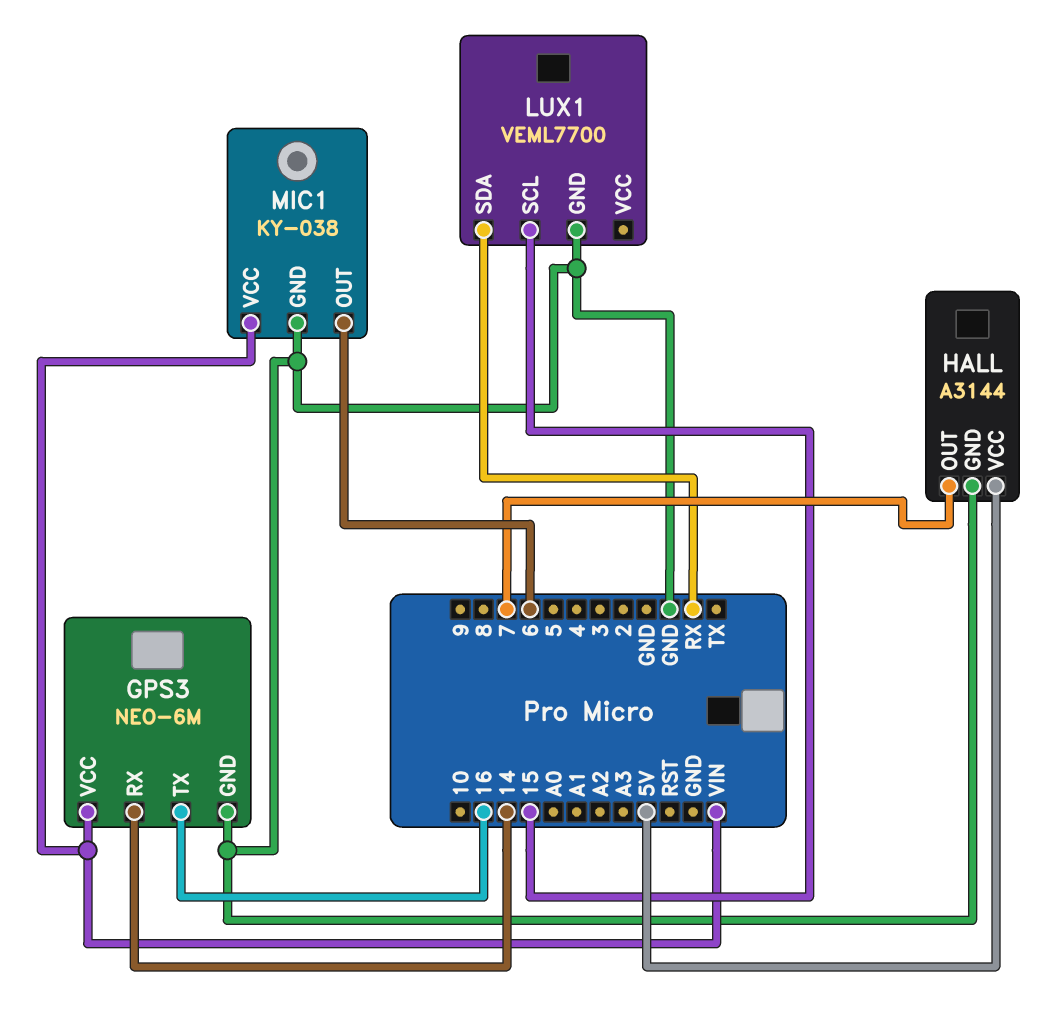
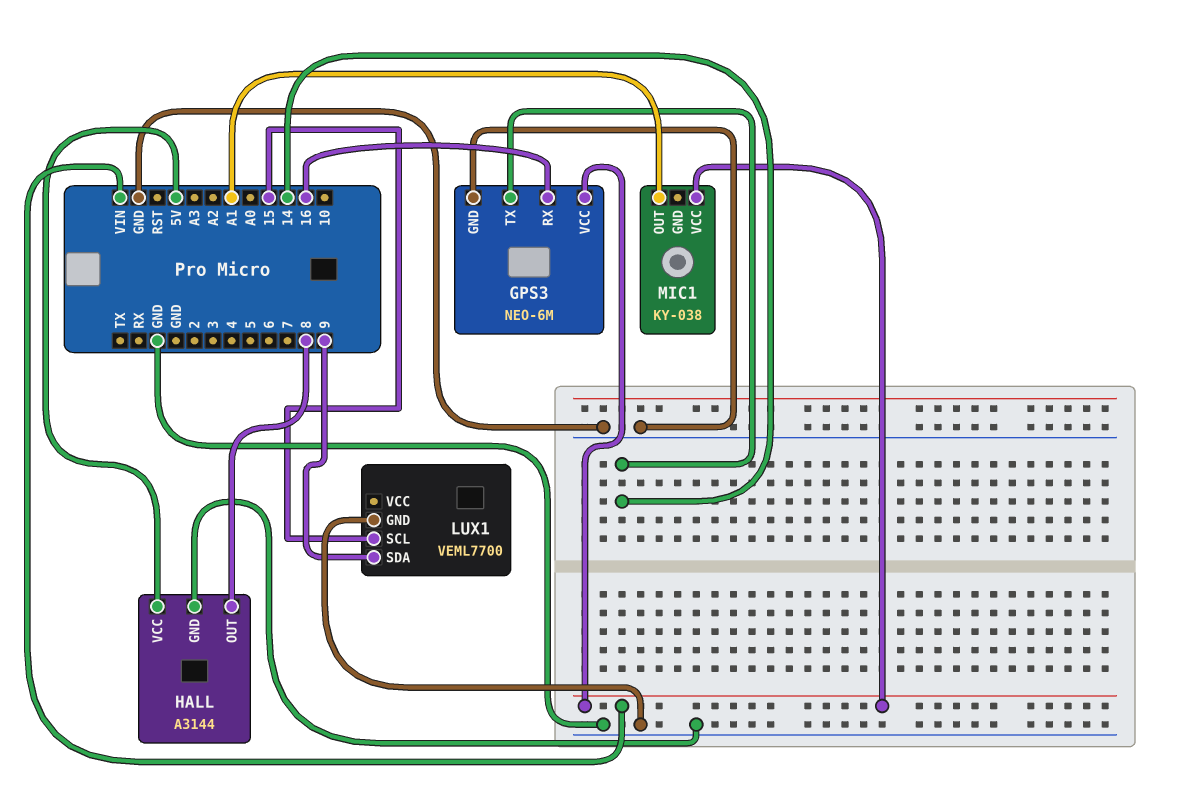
GPS3 pin RX: 14 -> 16
GPS3 pin TX: 16 -> 14
HALL pin OUT: 7 -> 8
LUX1 pin SDA: RX -> 9
MIC1 pin GND: GND -> none
MIC1 pin OUT: 6 -> A1

